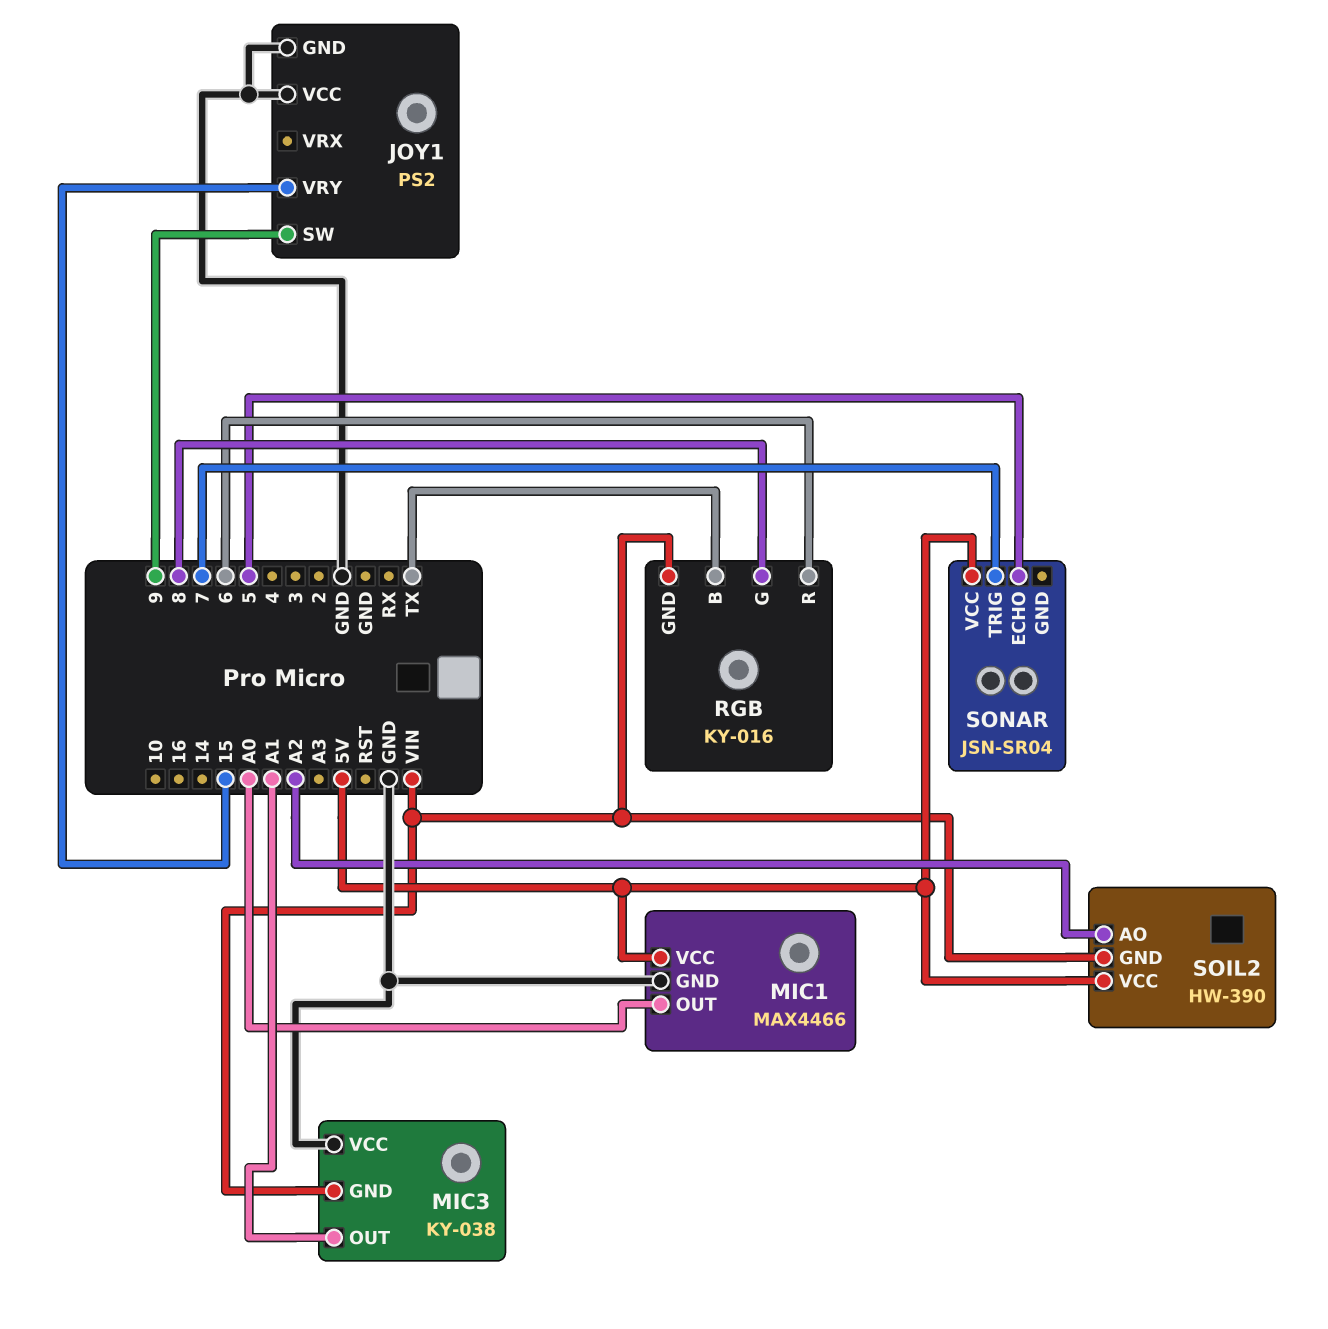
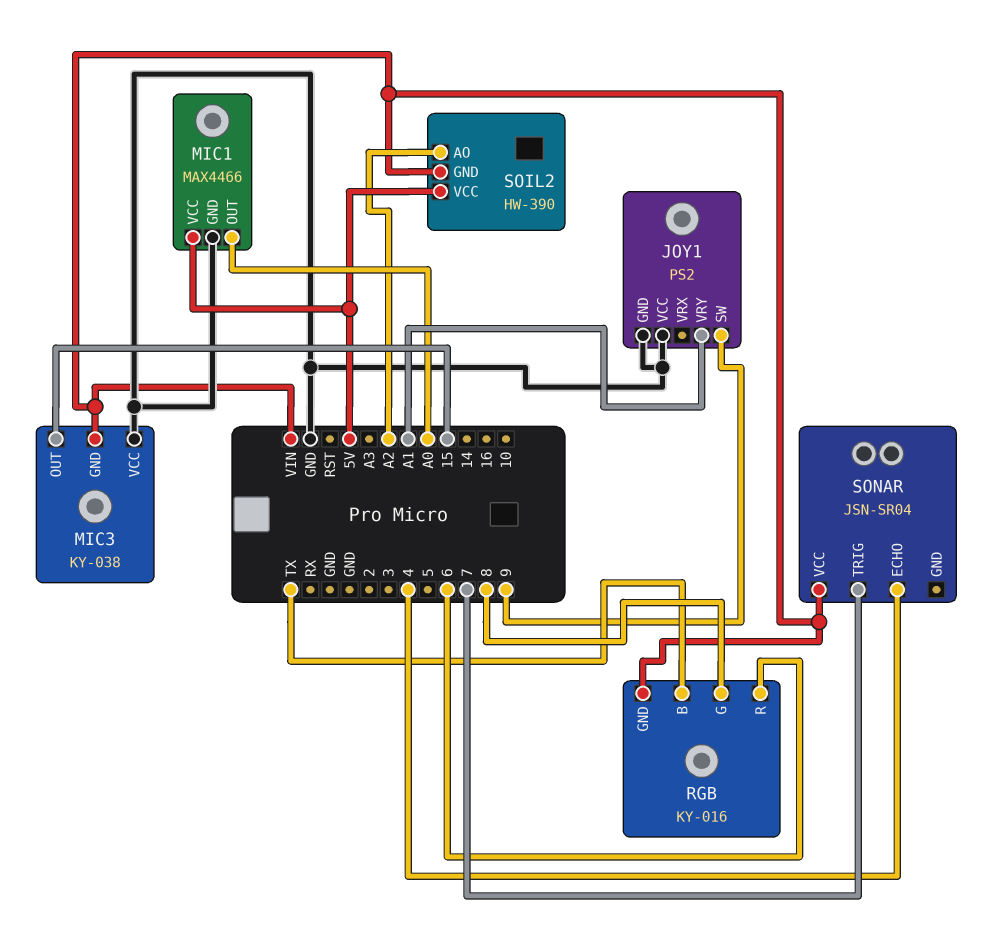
JOY1 pin VRY: 15 -> A1
MIC3 pin OUT: A1 -> 15
SONAR pin ECHO: 5 -> 4
SONAR pin VCC: 5V -> VIN

